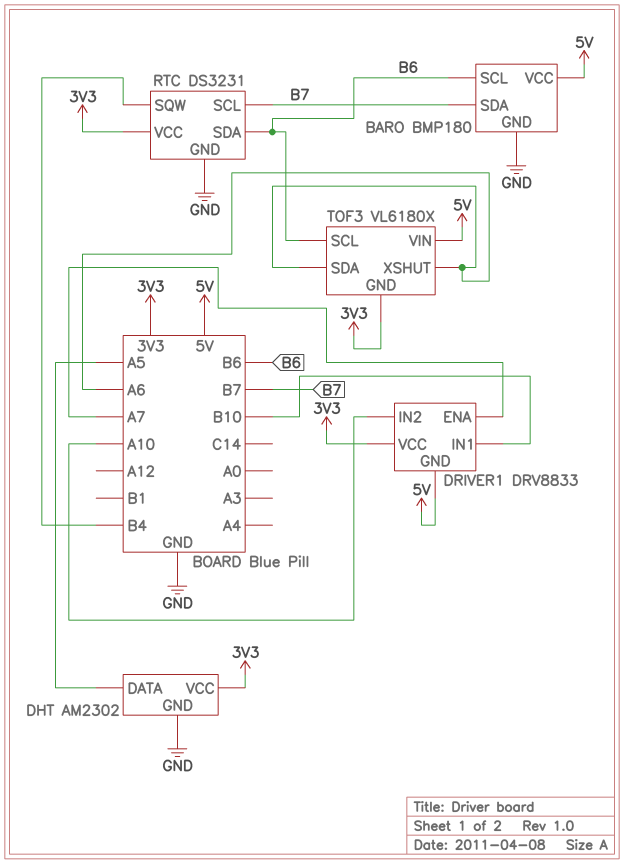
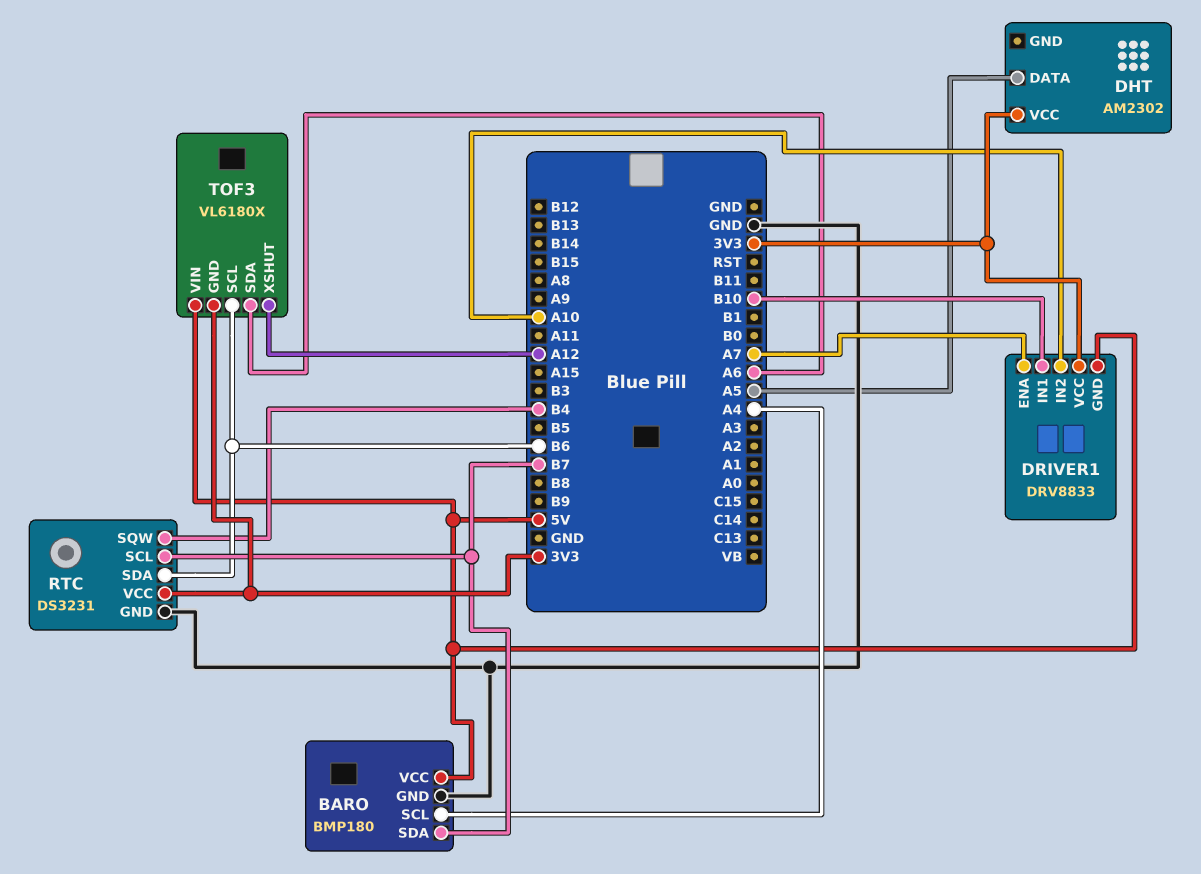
BARO pin SCL: B6 -> A4
DHT pin GND: GND -> none
TOF3 pin XSHUT: A6 -> A12

